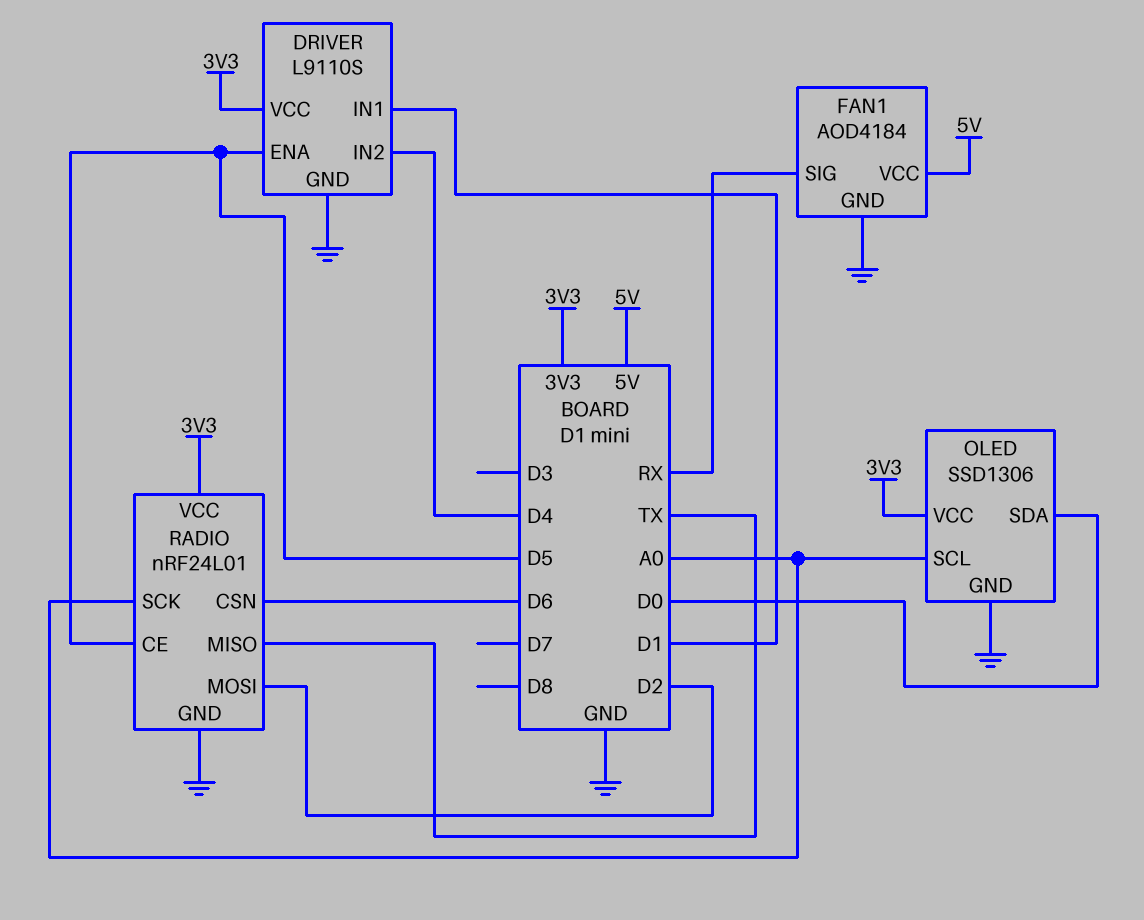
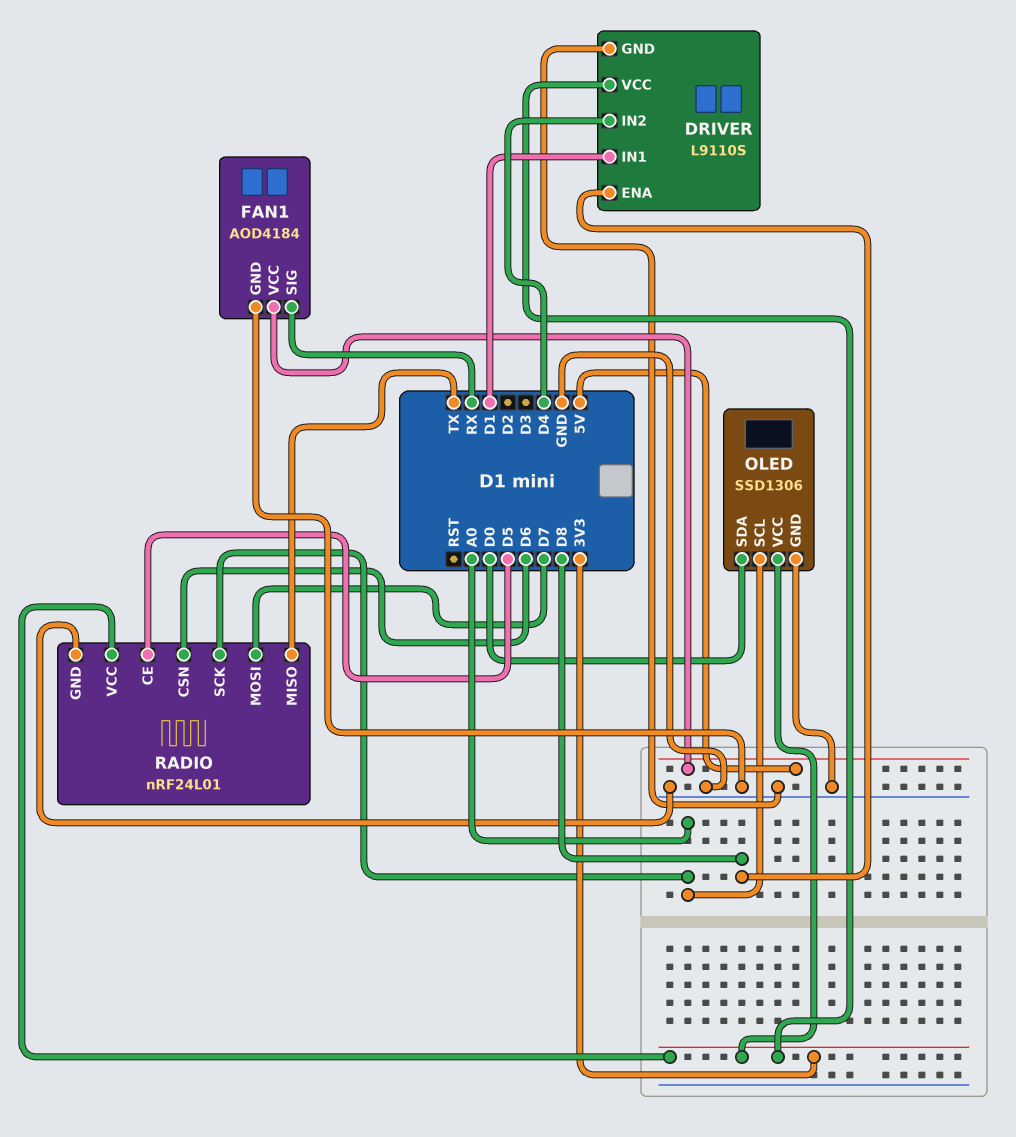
DRIVER pin ENA: D5 -> D8
RADIO pin MOSI: D2 -> D7

